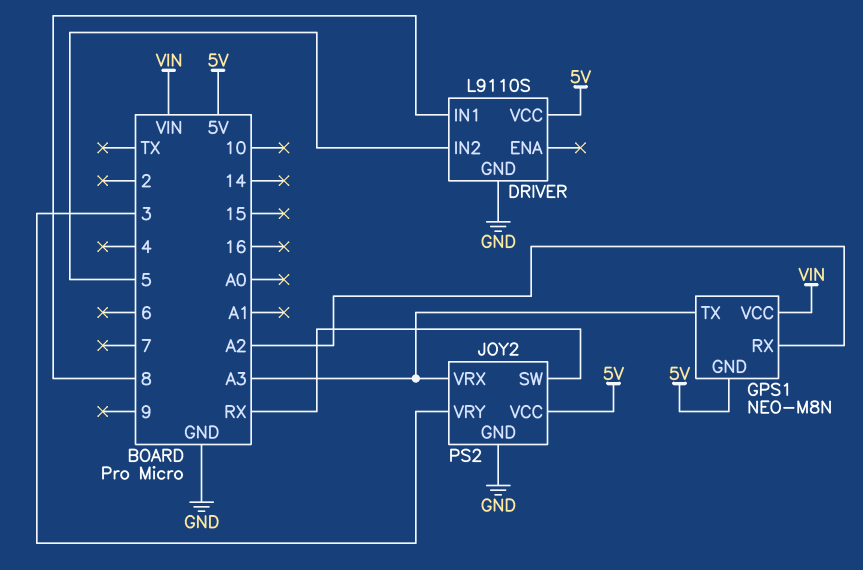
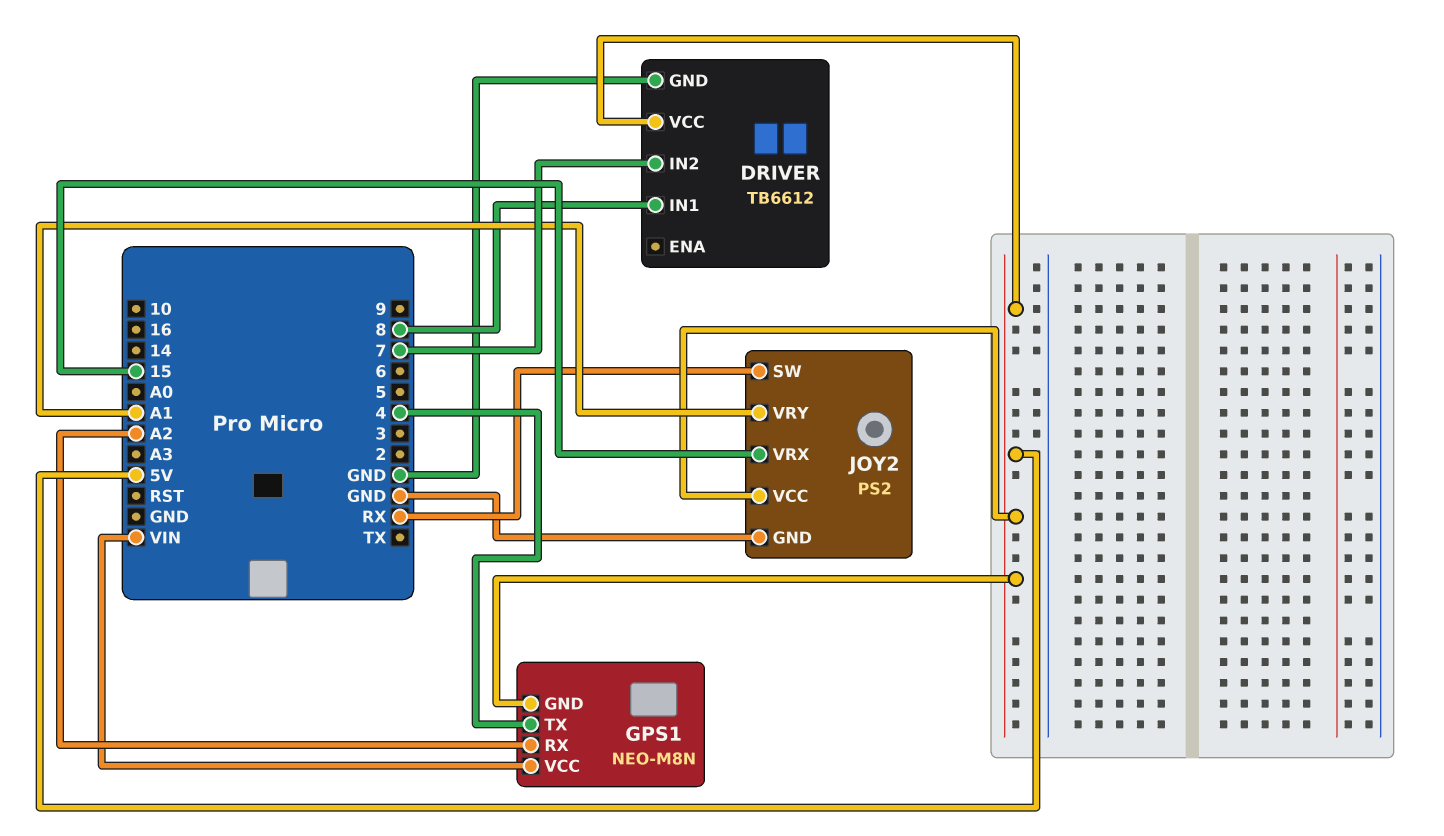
DRIVER: L9110S -> TB6612
DRIVER pin IN2: 5 -> 7
GPS1 pin TX: A3 -> 4
JOY2 pin VRX: A3 -> 15
JOY2 pin VRY: 3 -> A1

